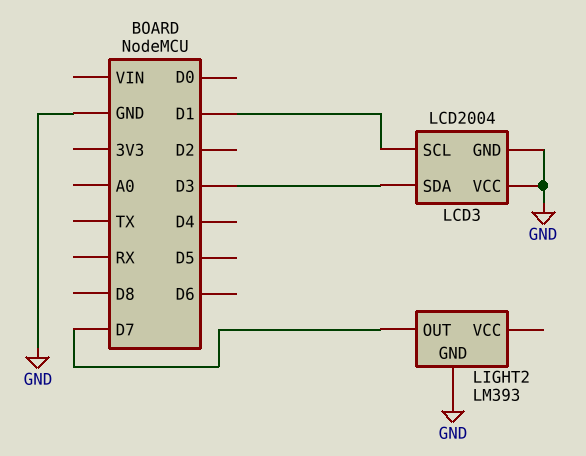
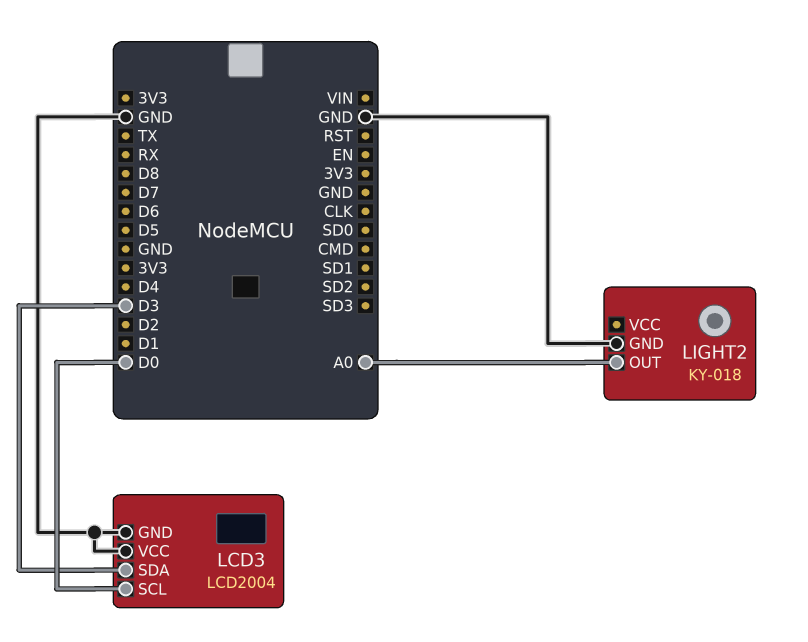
LCD3 pin SCL: D1 -> D0
LIGHT2: LM393 -> KY-018
LIGHT2 pin OUT: D7 -> A0

